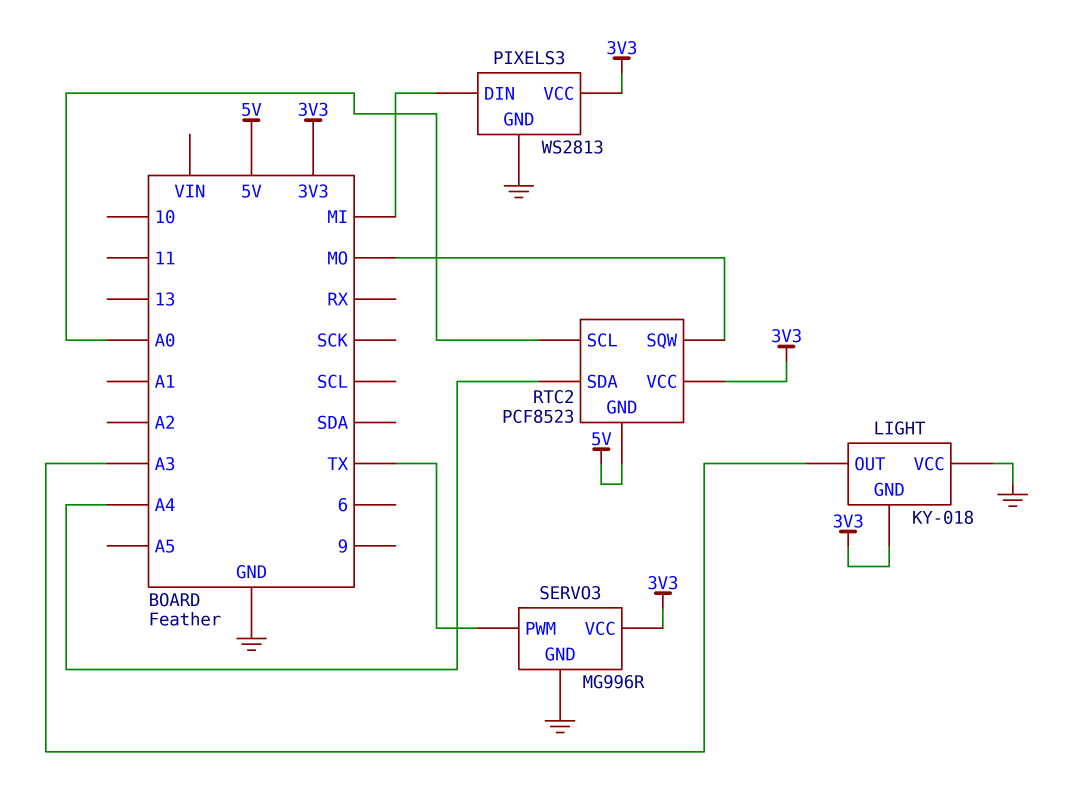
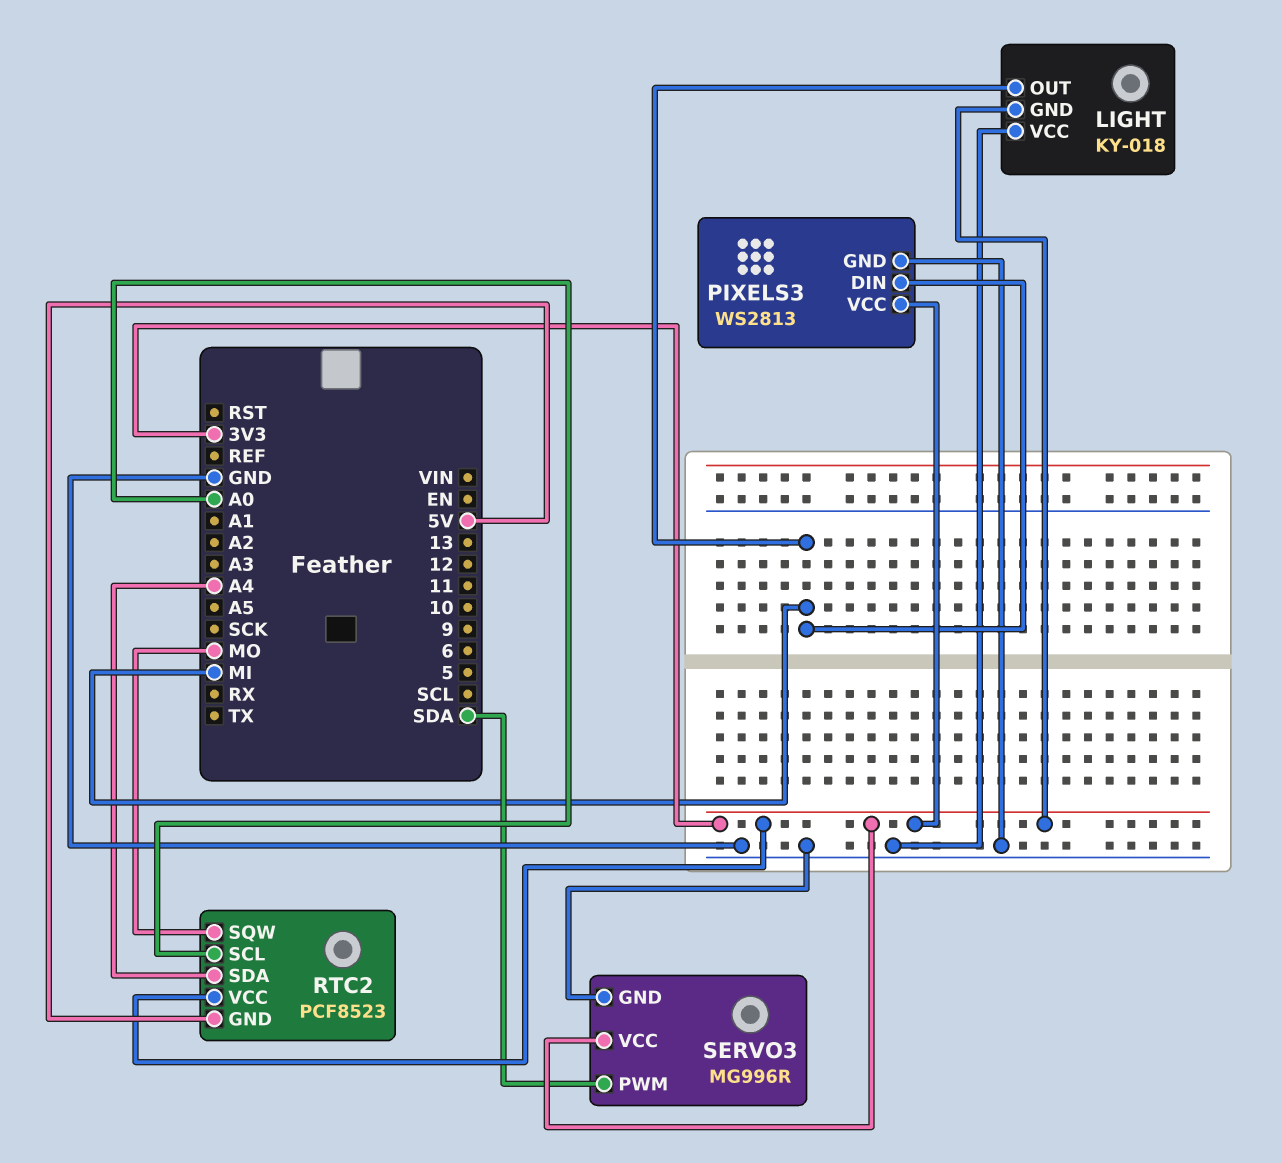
LIGHT pin OUT: A3 -> MI
SERVO3 pin PWM: TX -> SDA

